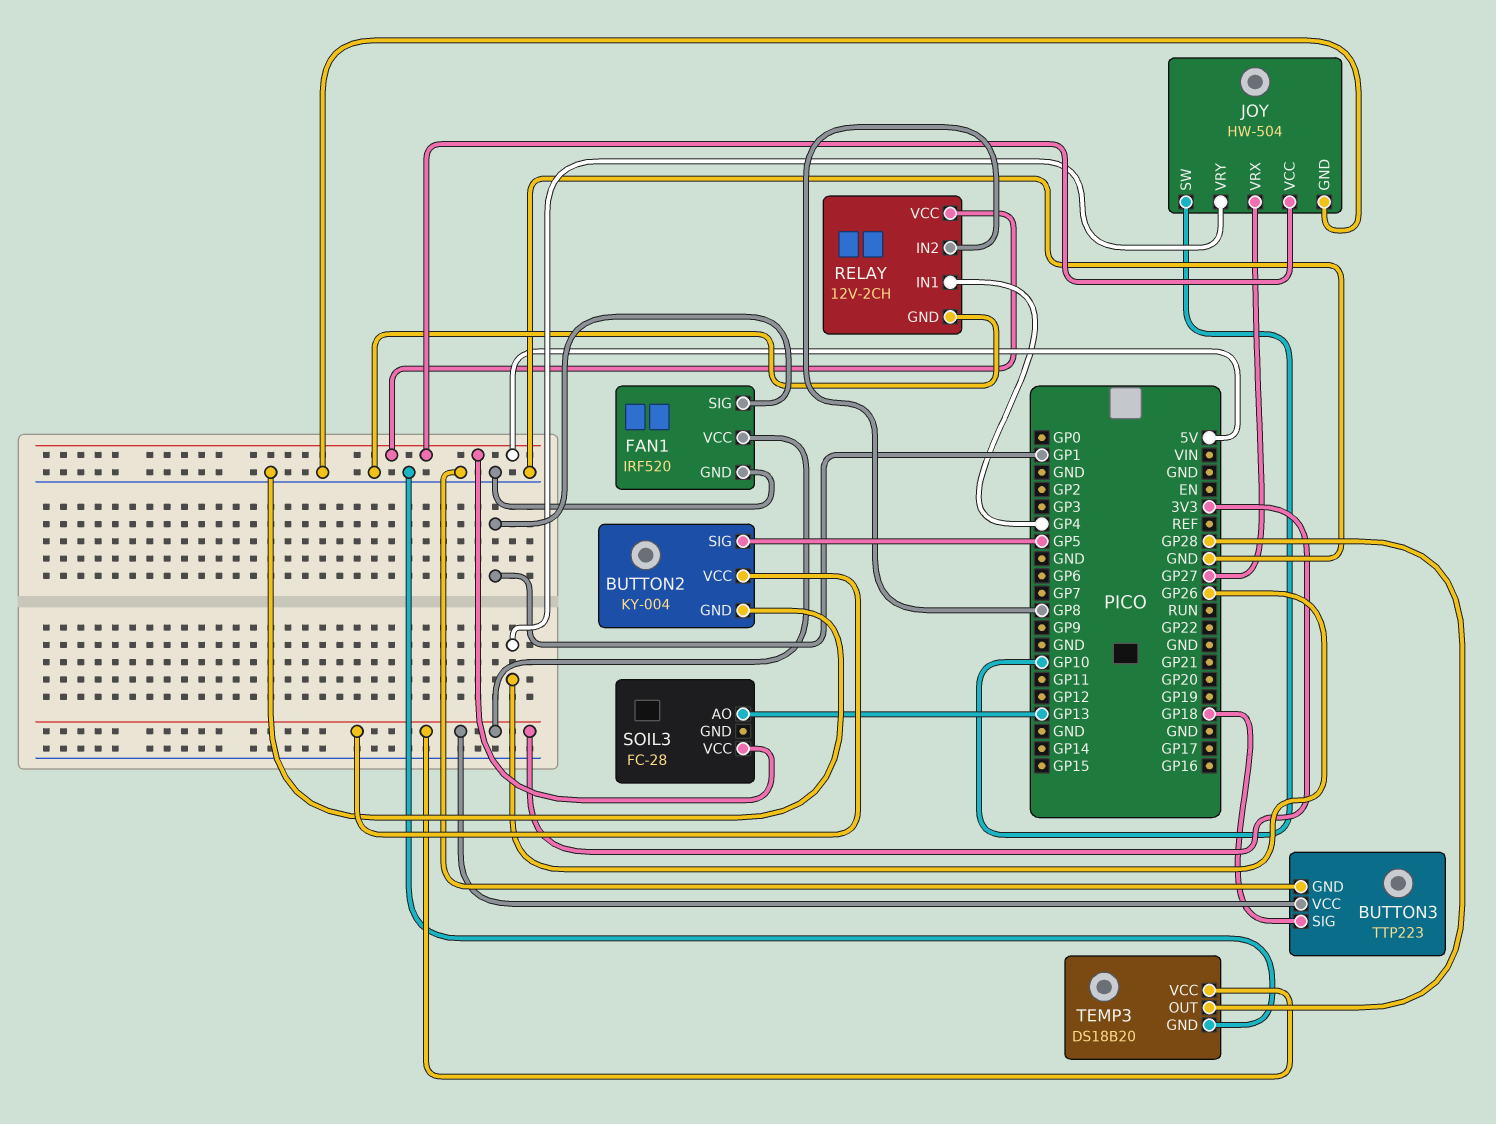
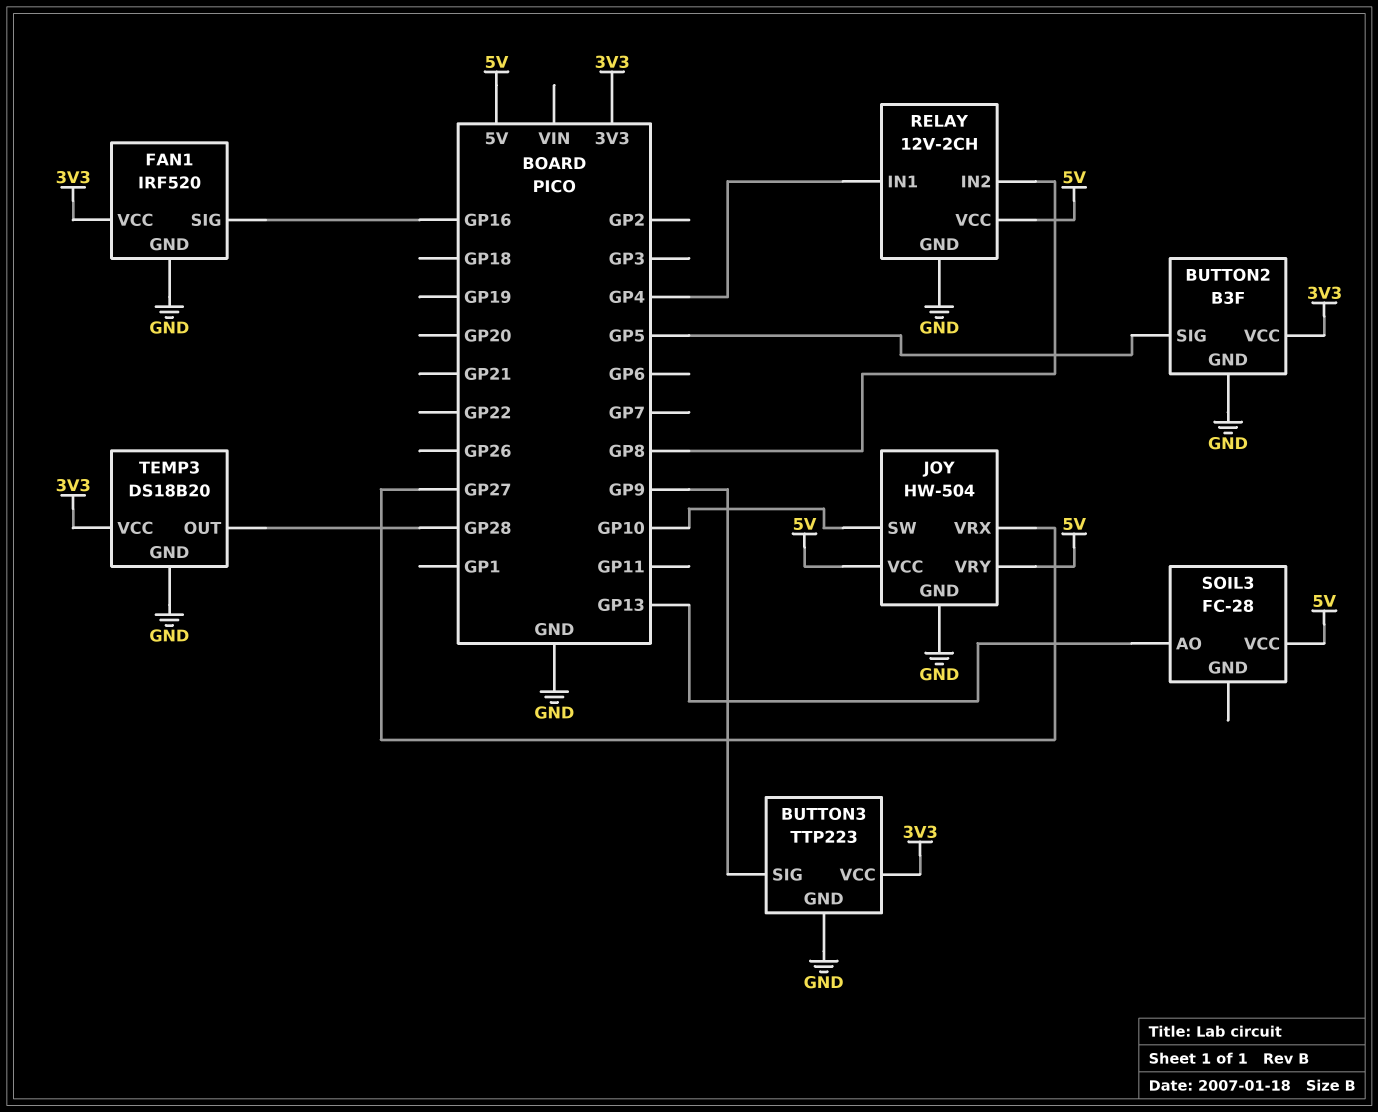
BUTTON2: KY-004 -> B3F
BUTTON3 pin SIG: GP18 -> GP9
FAN1 pin SIG: GP1 -> GP16
JOY pin VRY: GP26 -> 5V

